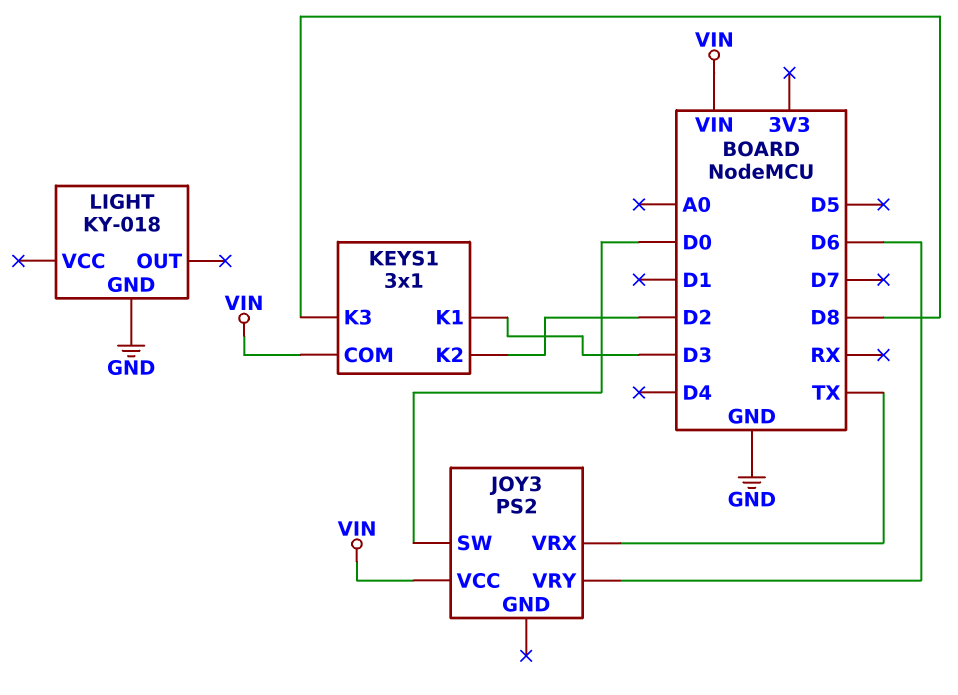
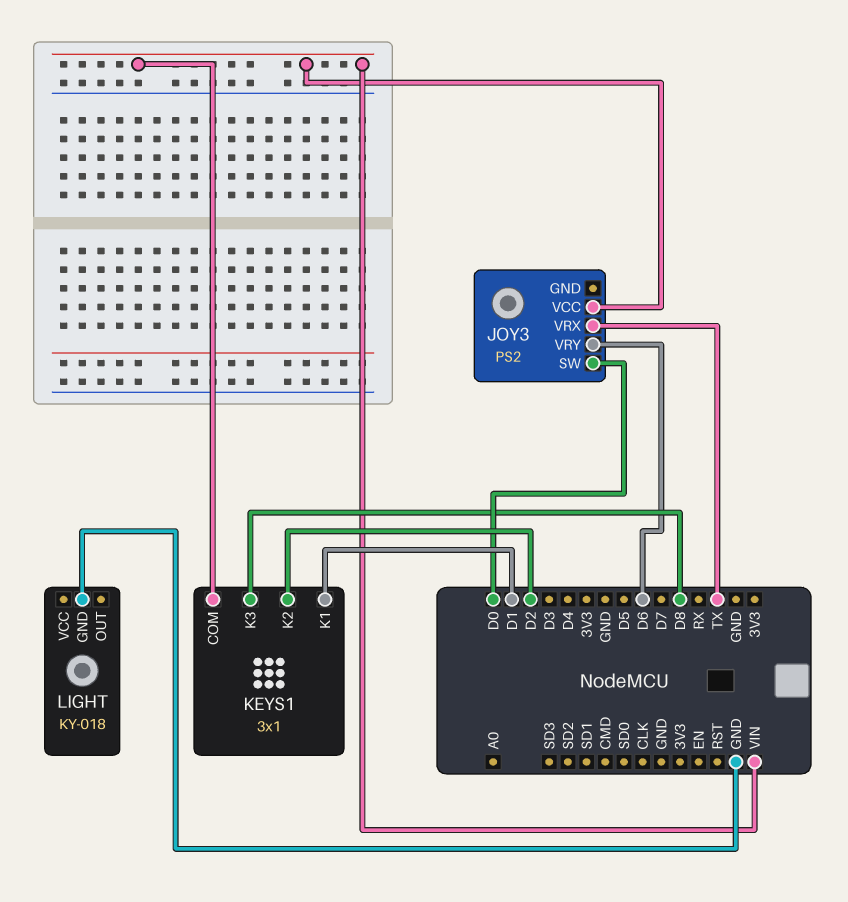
KEYS1 pin K1: D3 -> D1

